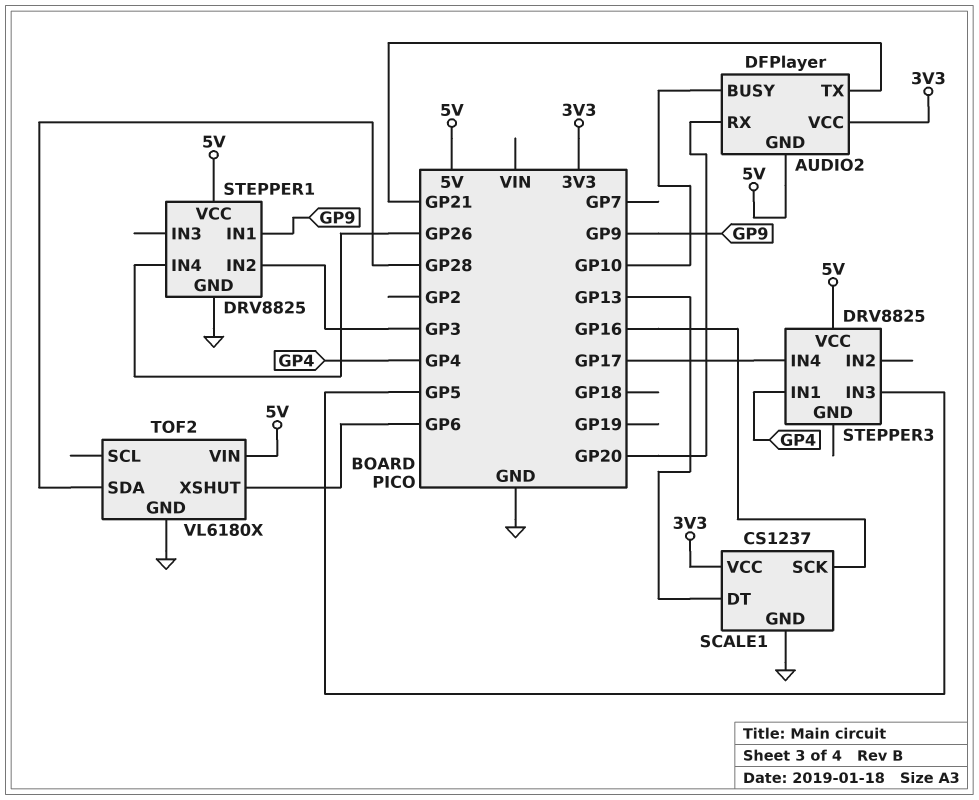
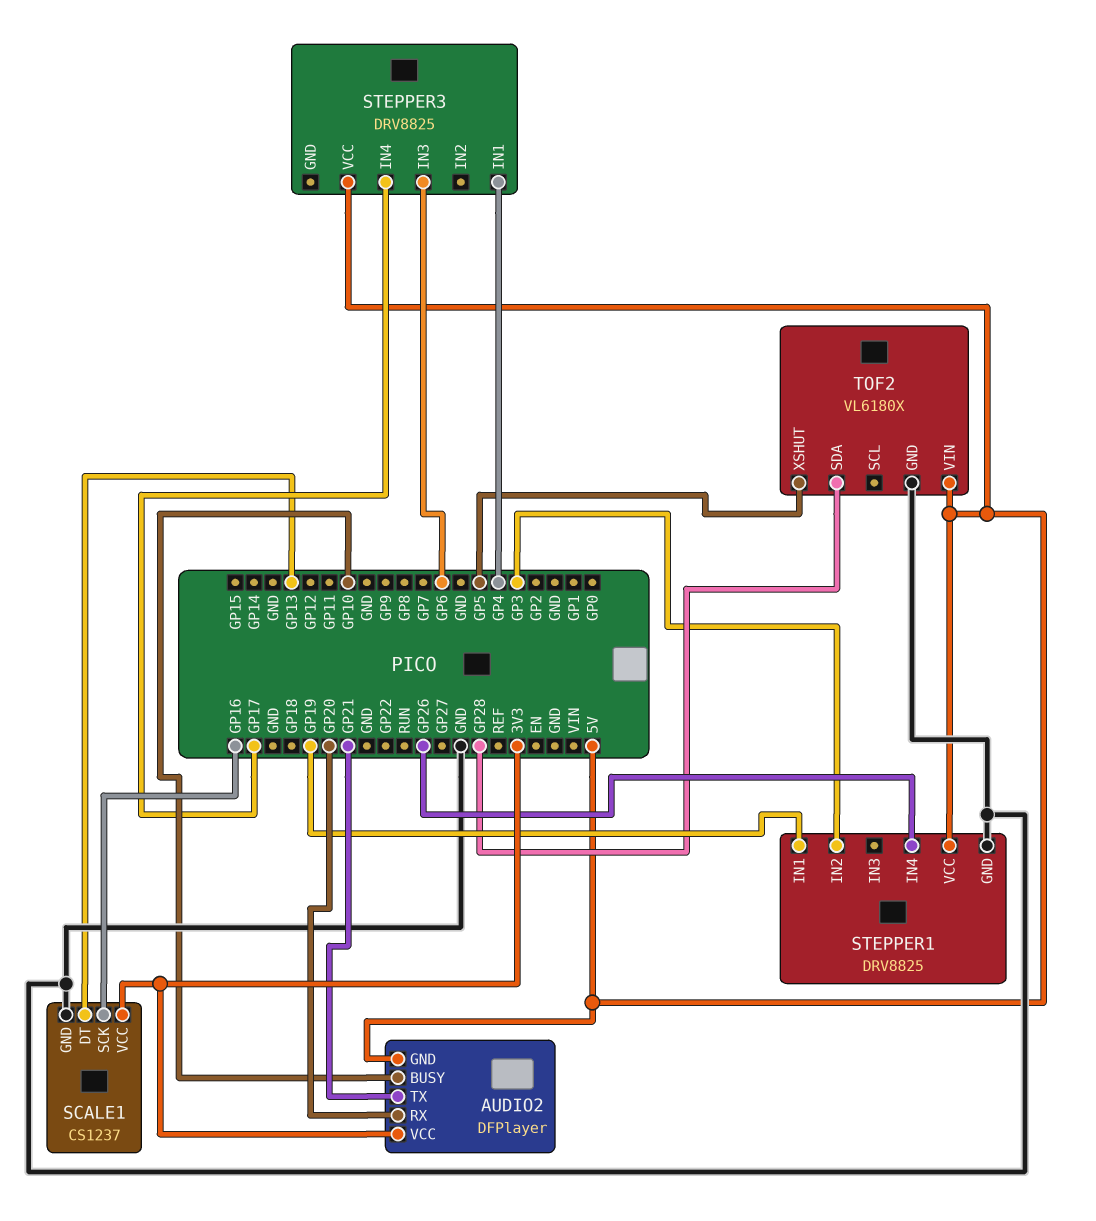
STEPPER1 pin IN1: GP9 -> GP19
STEPPER3 pin IN3: GP5 -> GP6
TOF2 pin XSHUT: GP6 -> GP5

